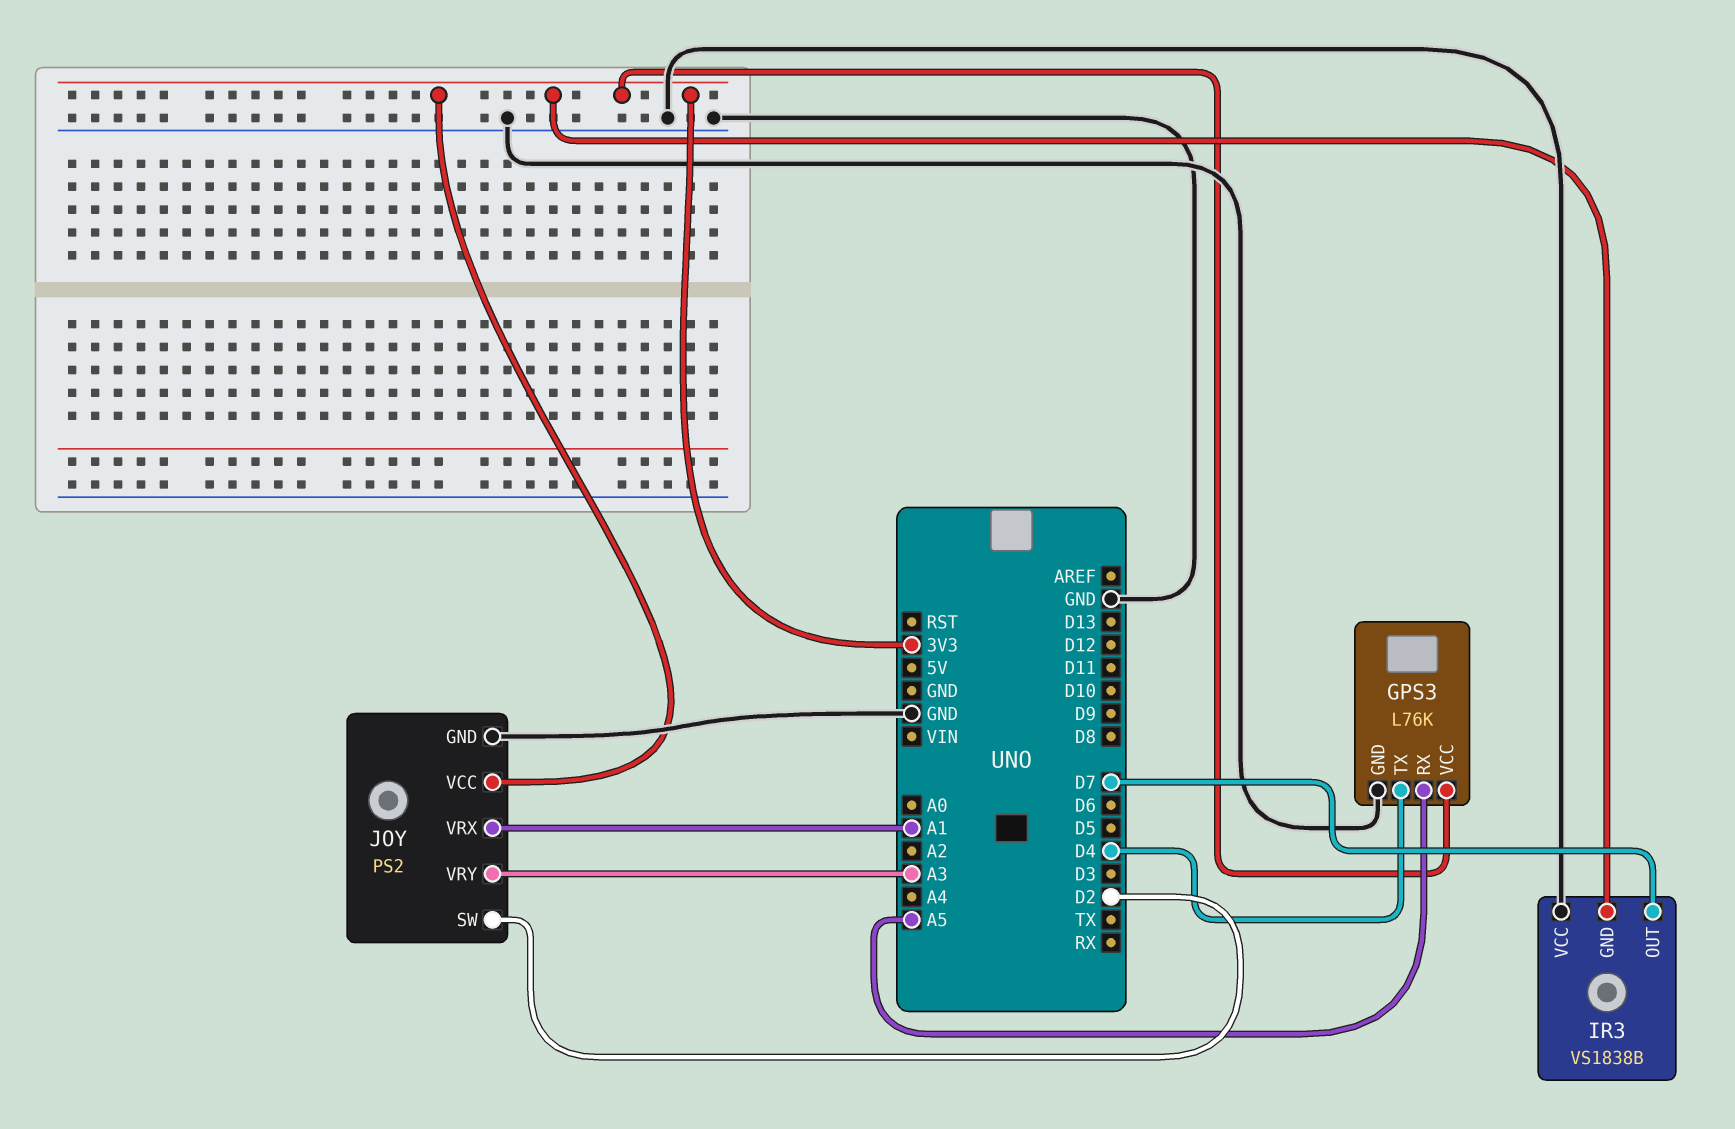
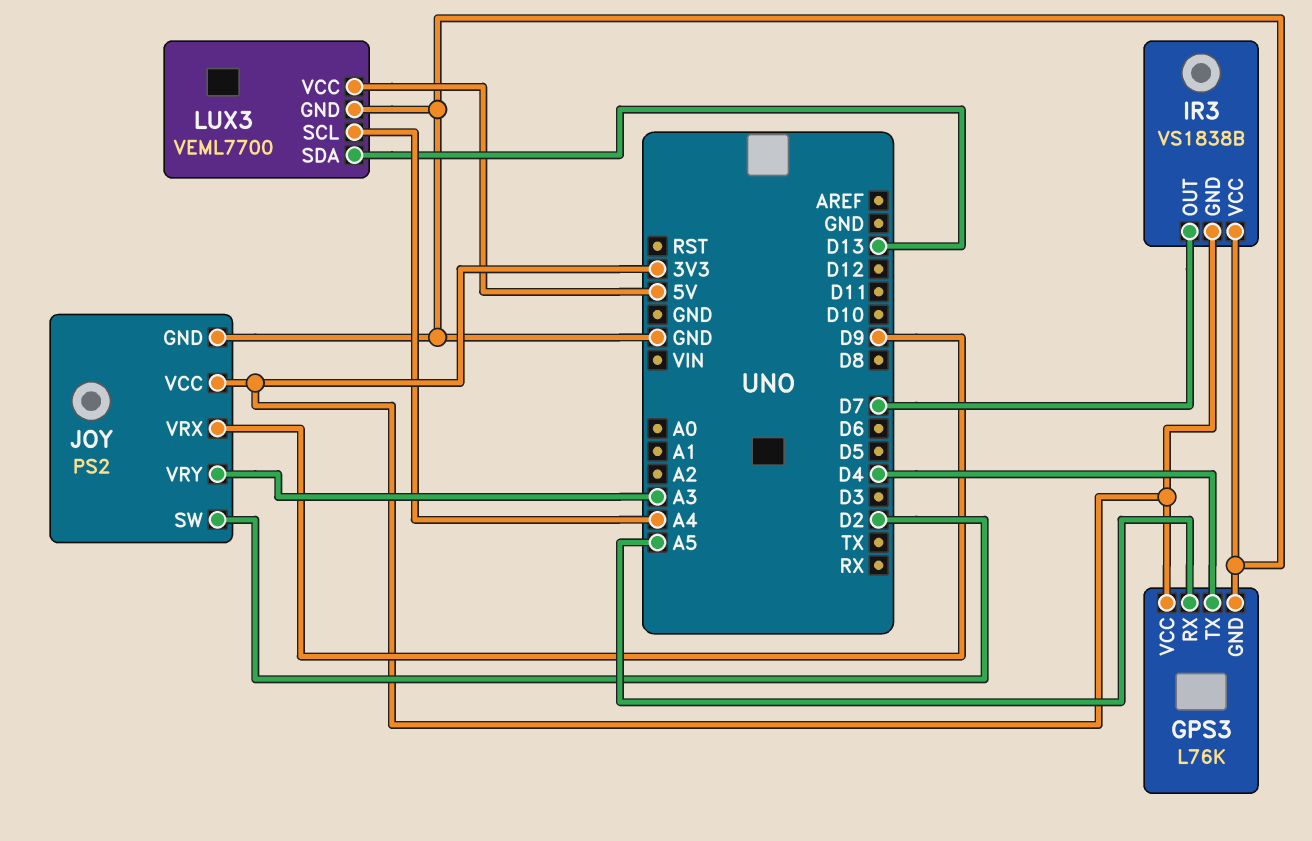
JOY pin VRX: A1 -> D9
LUX3: none -> VEML7700
LUX3 pin GND: none -> GND
LUX3 pin SCL: none -> A4
LUX3 pin SDA: none -> D13
LUX3 pin VCC: none -> 5V

